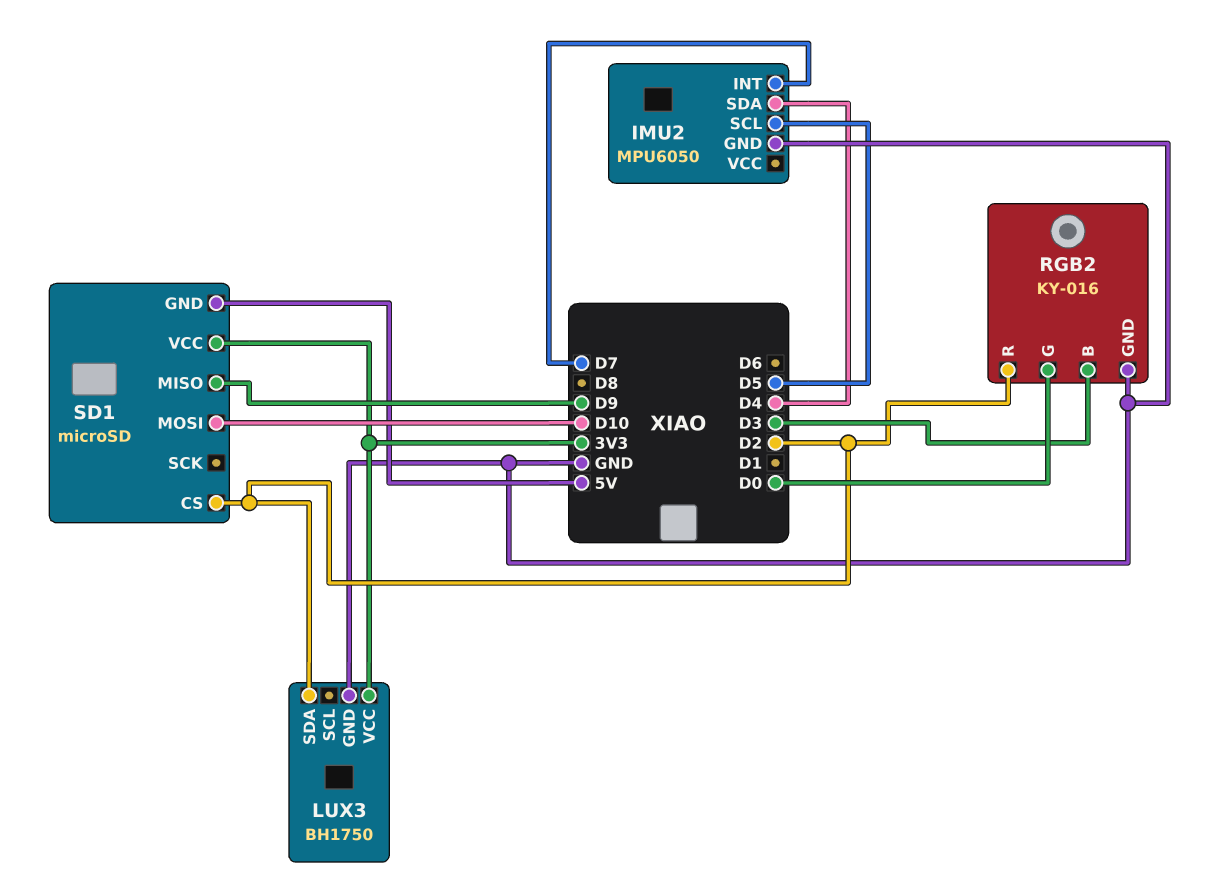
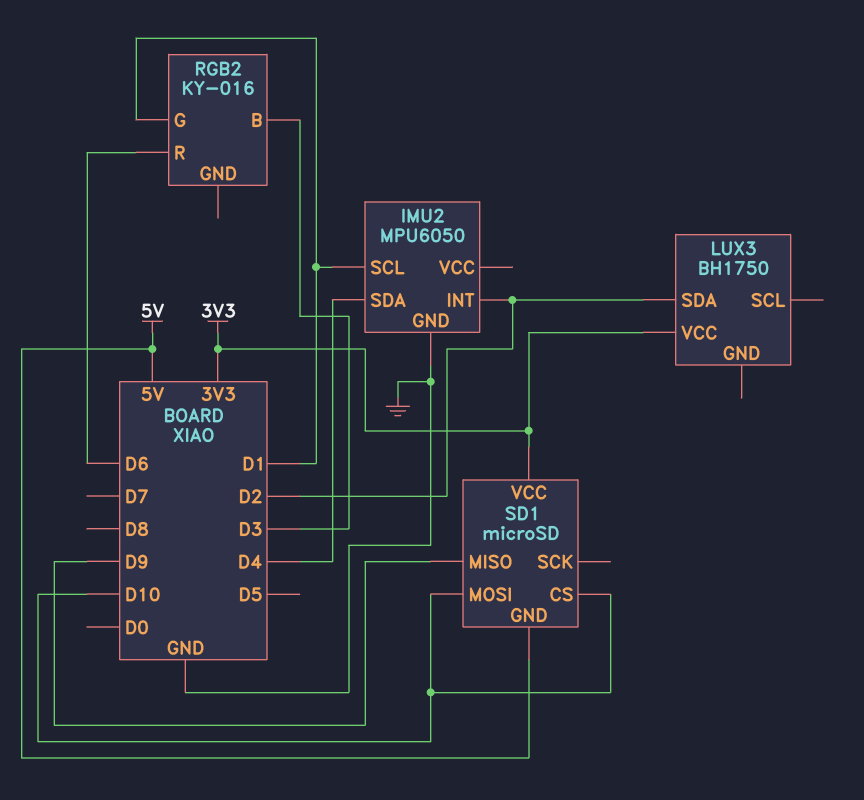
IMU2 pin INT: D7 -> D2
IMU2 pin SCL: D5 -> D1
LUX3 pin GND: GND -> none
RGB2 pin G: D0 -> D1
RGB2 pin GND: GND -> none
RGB2 pin R: D2 -> D6
SD1 pin CS: D2 -> D10

